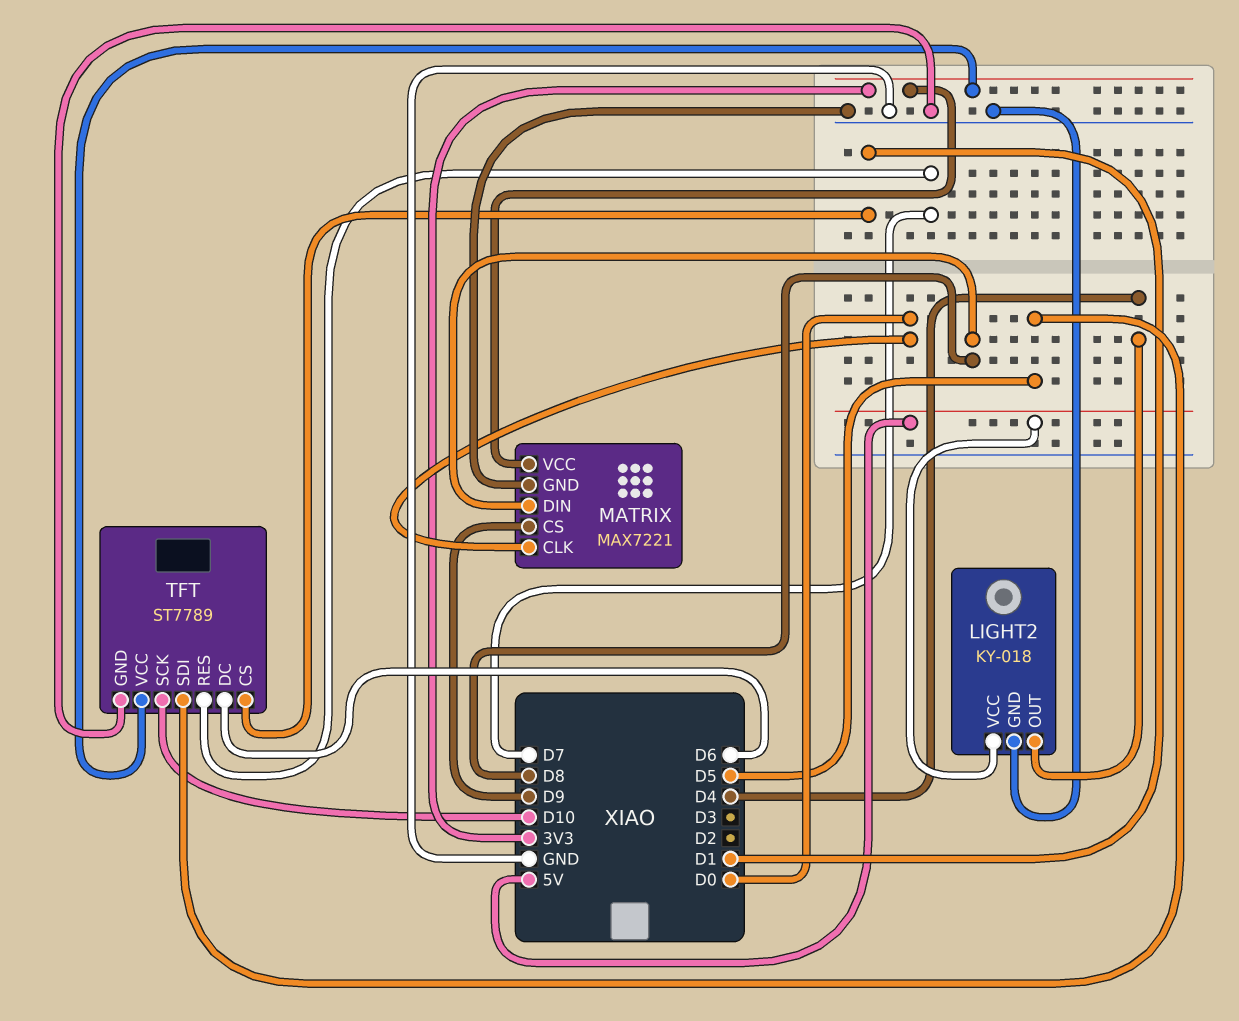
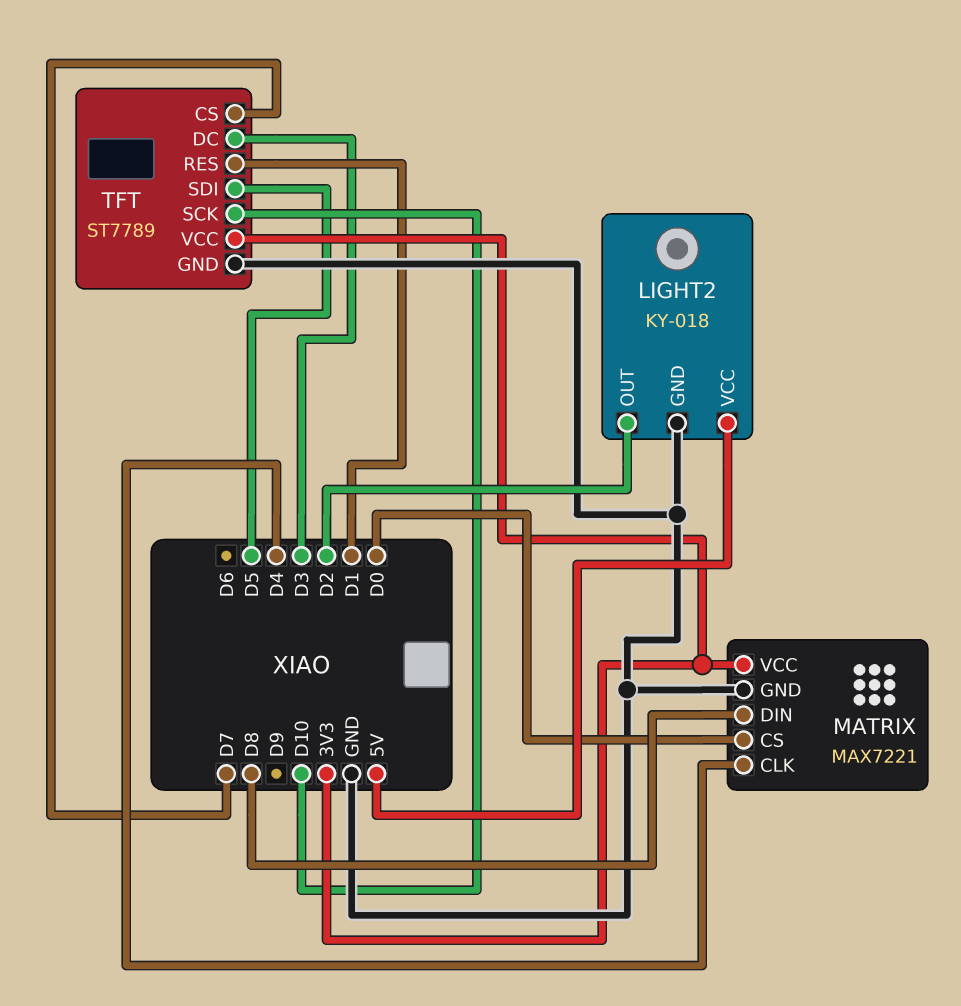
LIGHT2 pin OUT: D4 -> D2
MATRIX pin CLK: D0 -> D4
MATRIX pin CS: D9 -> D0
TFT pin CS: D1 -> D7
TFT pin DC: D6 -> D3
TFT pin RES: D7 -> D1

